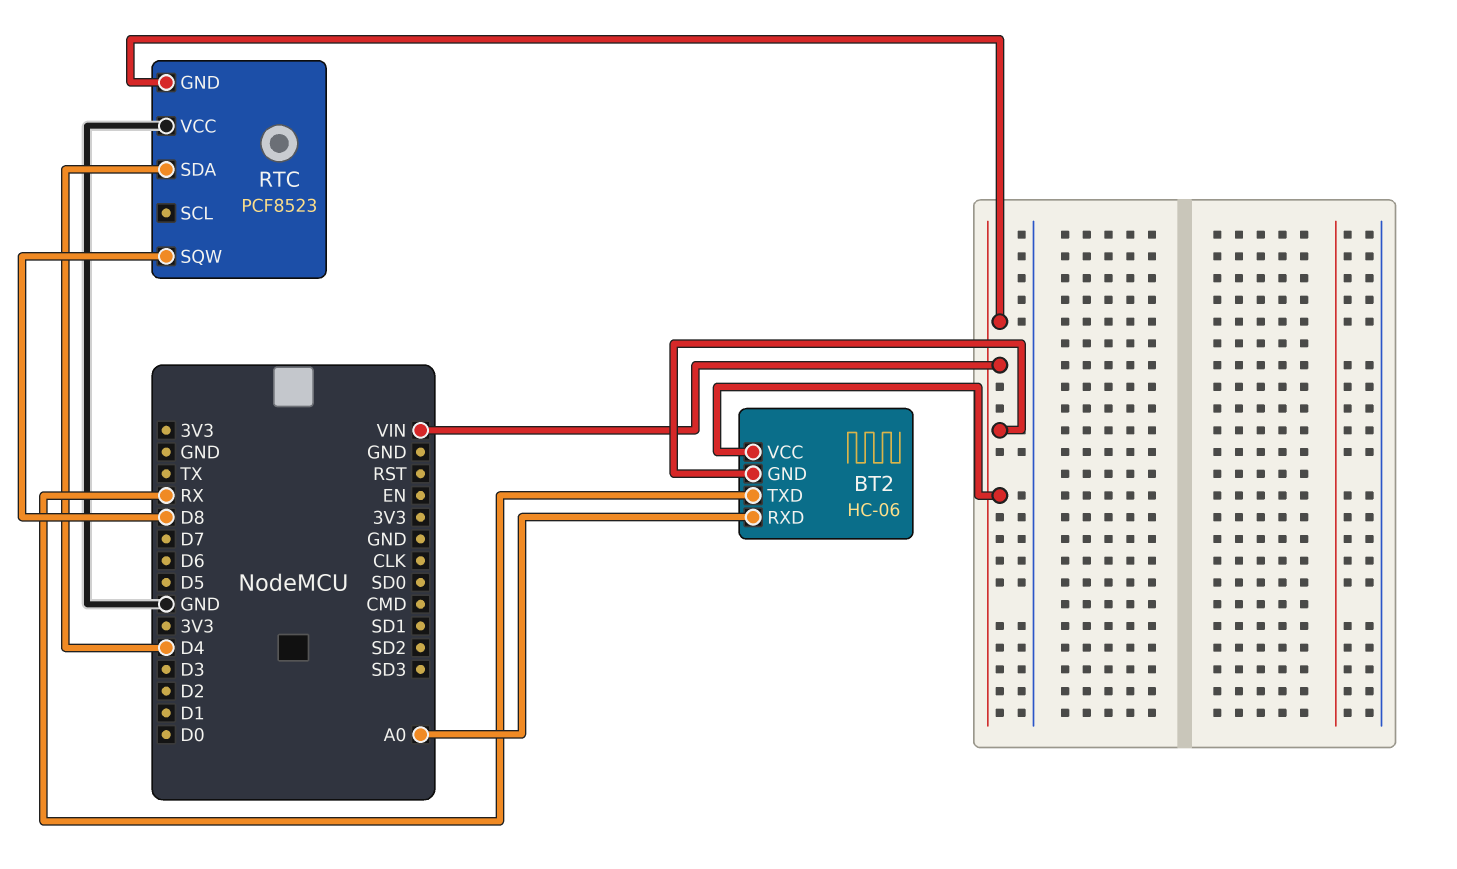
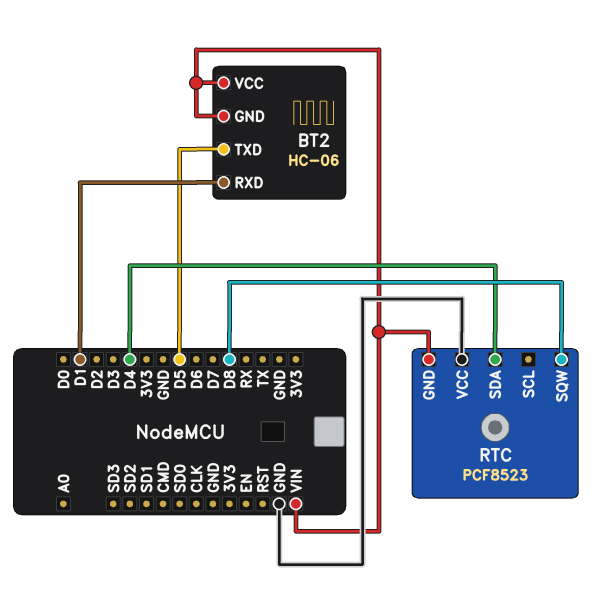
BT2 pin RXD: A0 -> D1
BT2 pin TXD: RX -> D5

